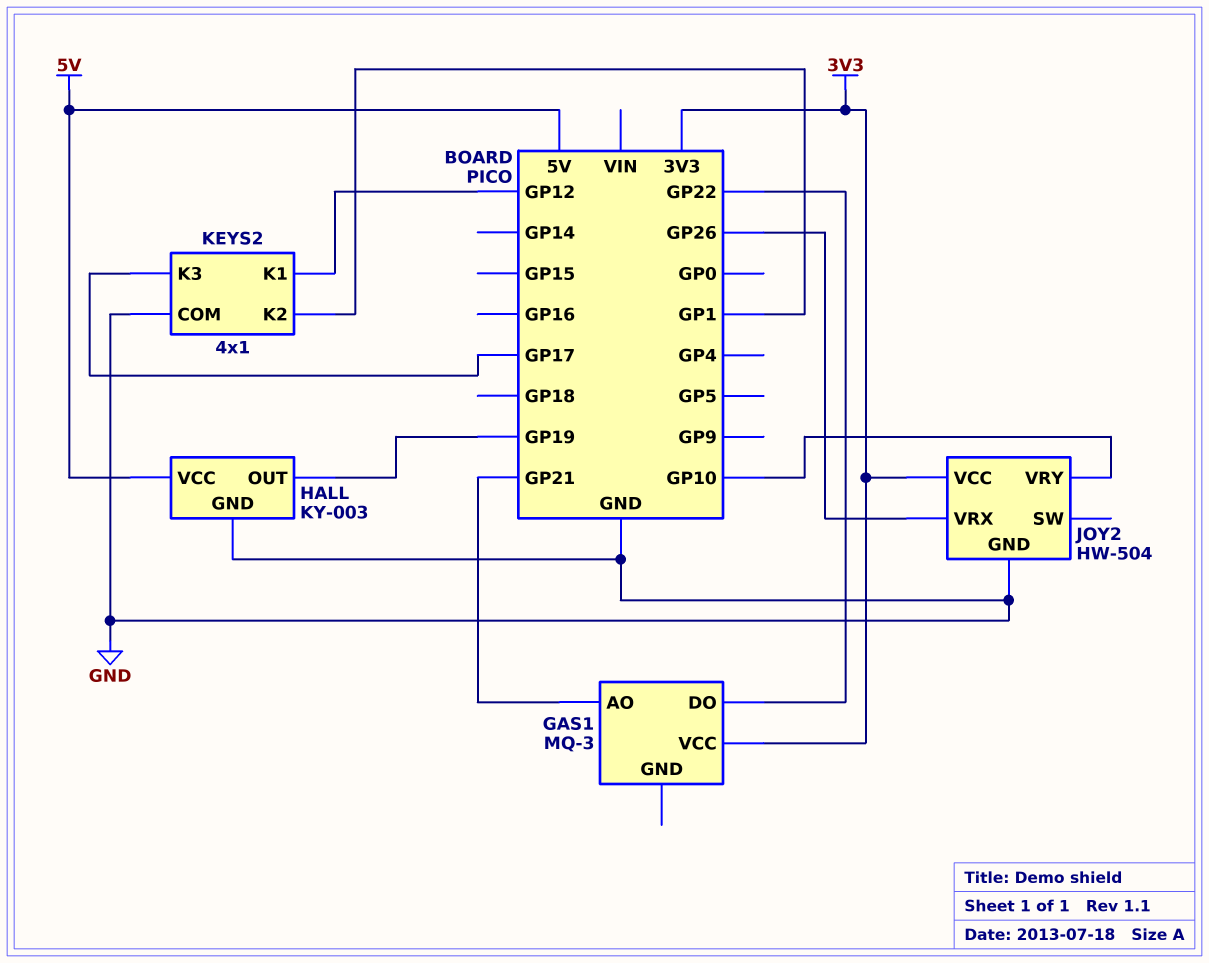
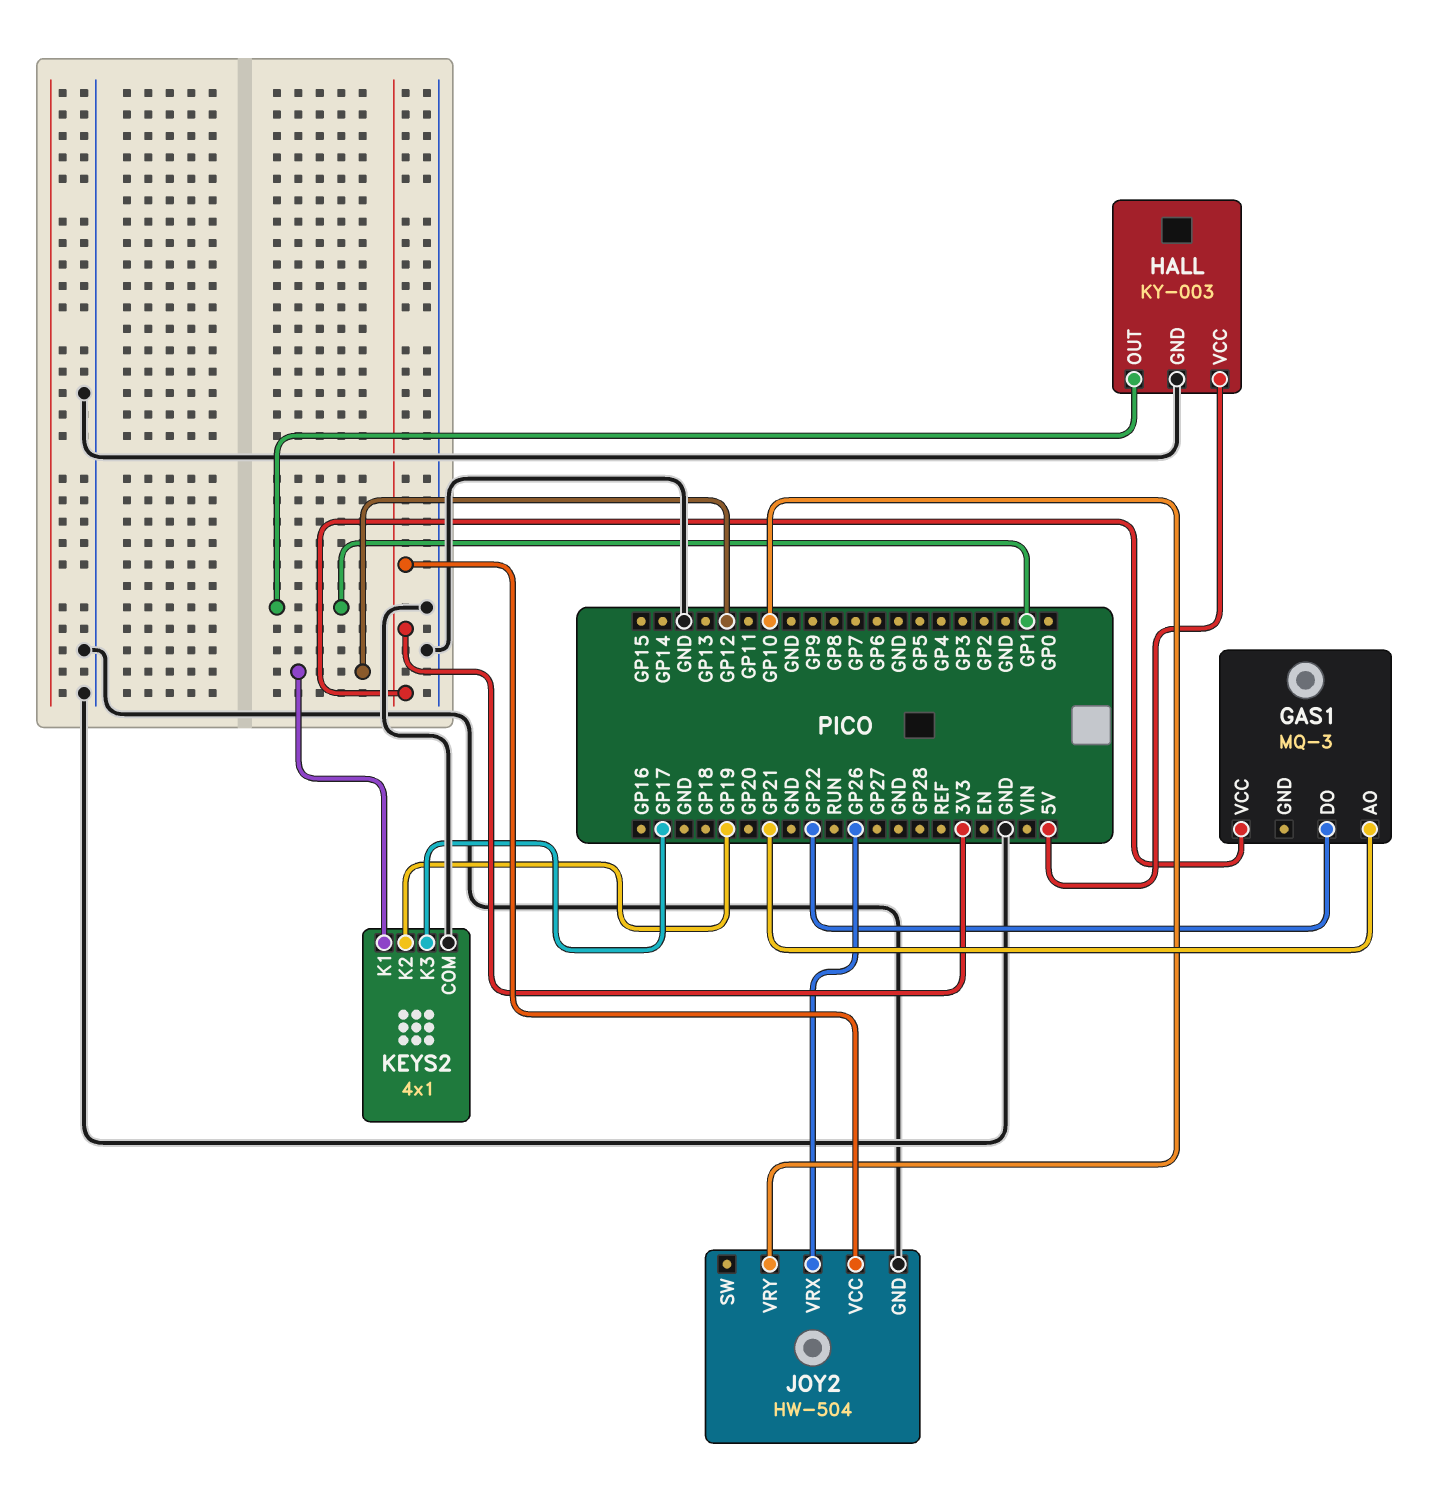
HALL pin OUT: GP19 -> GP1
KEYS2 pin K2: GP1 -> GP19

